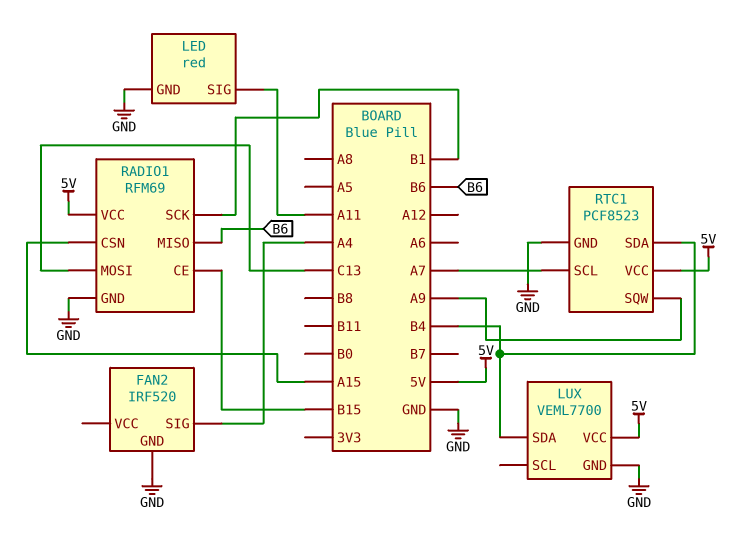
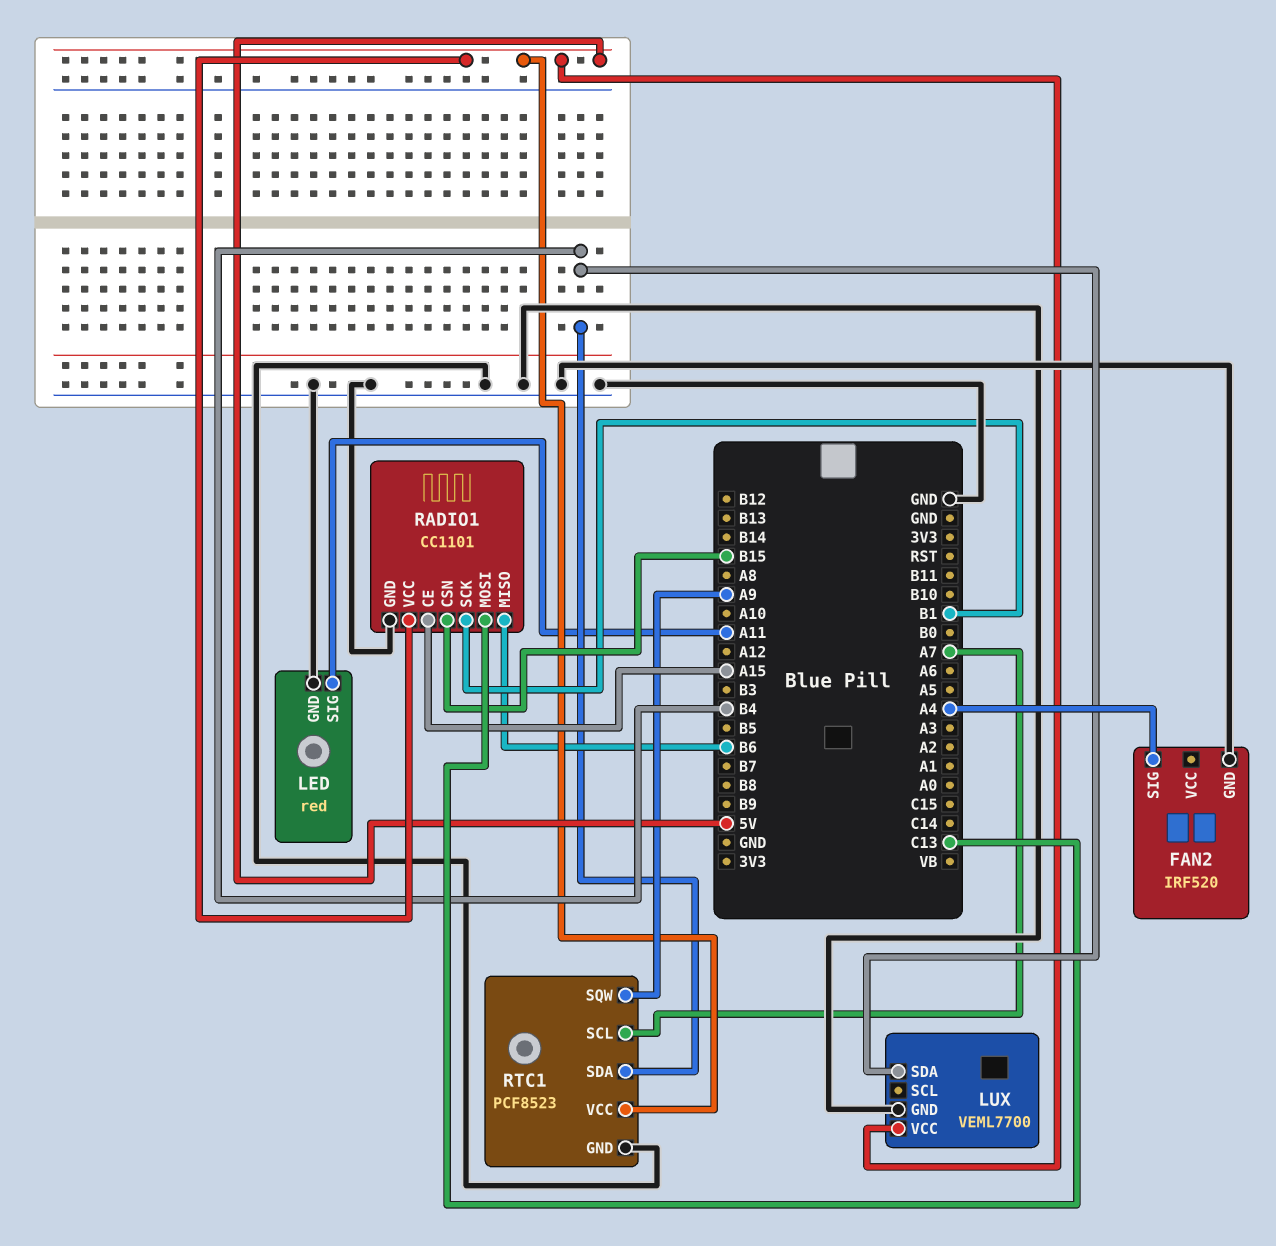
RADIO1: RFM69 -> CC1101
RADIO1 pin CE: B15 -> A15
RADIO1 pin CSN: A15 -> B15

